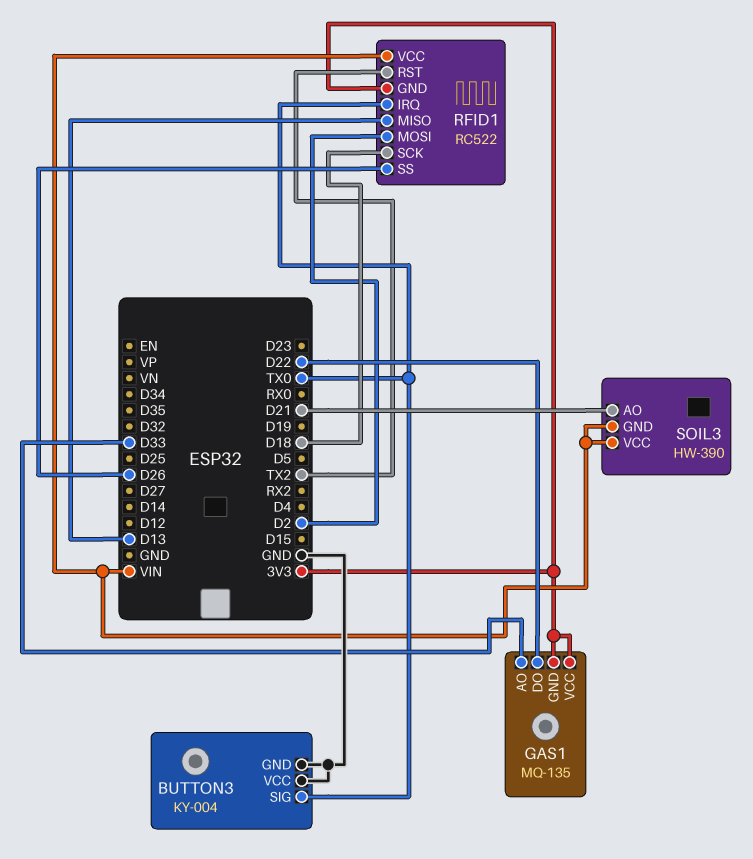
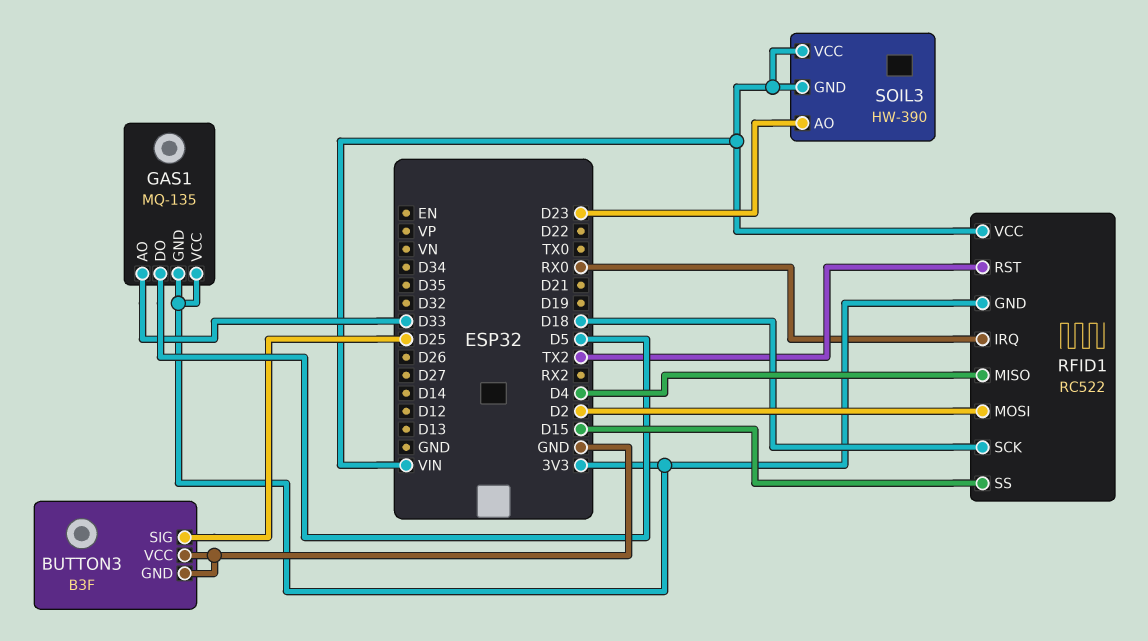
BUTTON3: KY-004 -> B3F
BUTTON3 pin SIG: TX0 -> D25
GAS1 pin DO: D22 -> D5
RFID1 pin IRQ: TX0 -> RX0
RFID1 pin MISO: D13 -> D4
RFID1 pin SS: D26 -> D15
SOIL3 pin AO: D21 -> D23

